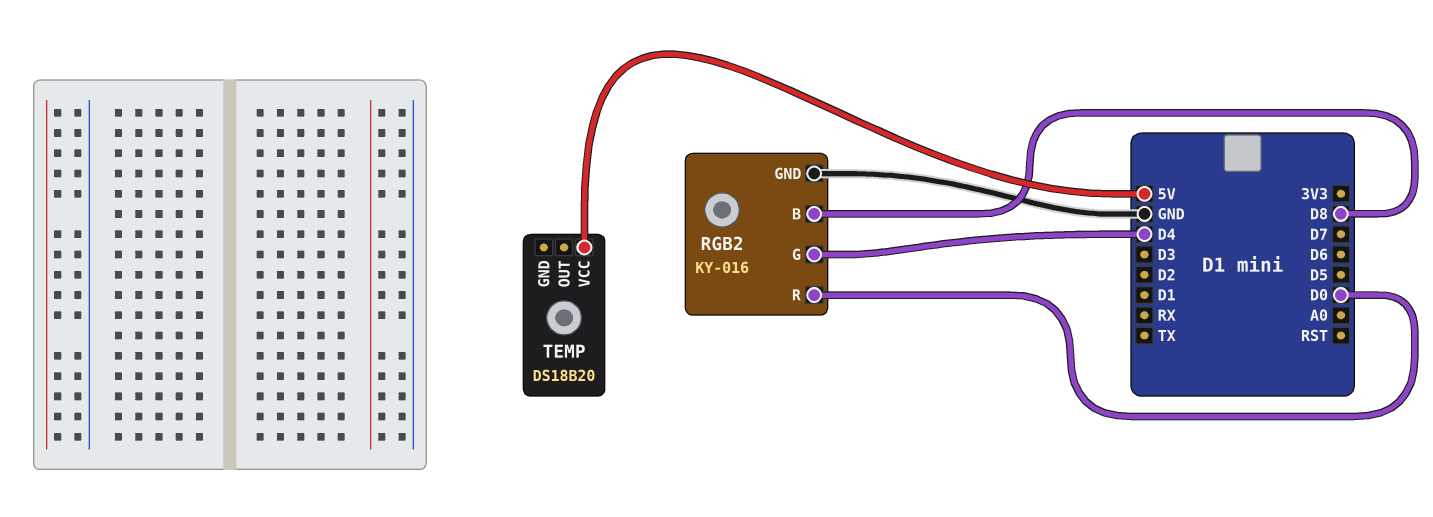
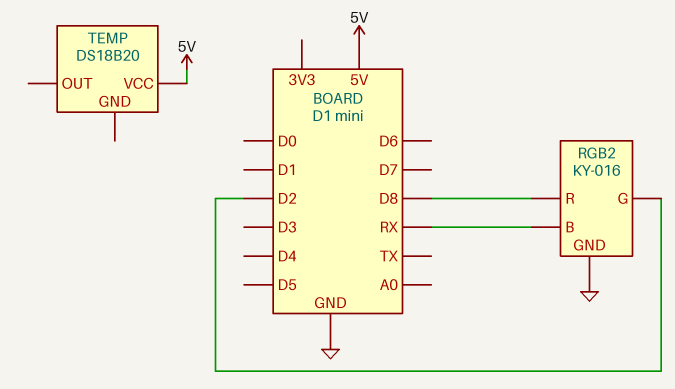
RGB2 pin B: D8 -> RX
RGB2 pin G: D4 -> D2
RGB2 pin R: D0 -> D8

